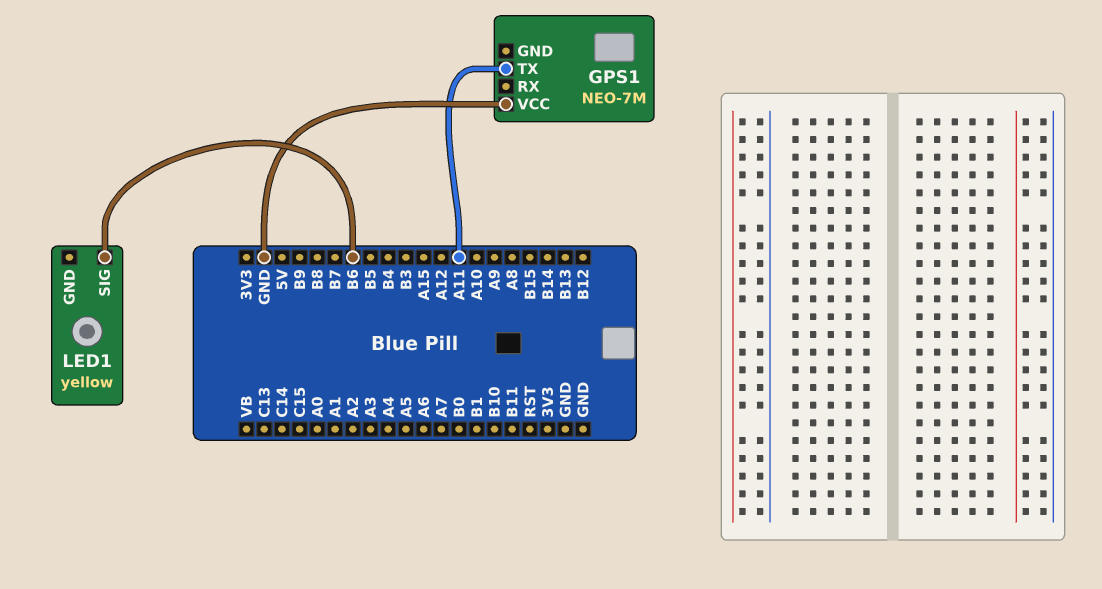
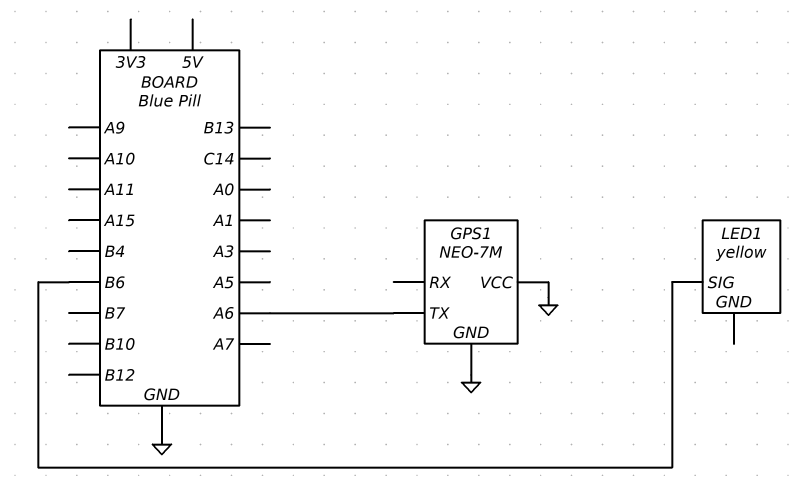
GPS1 pin GND: none -> GND
GPS1 pin TX: A11 -> A6

